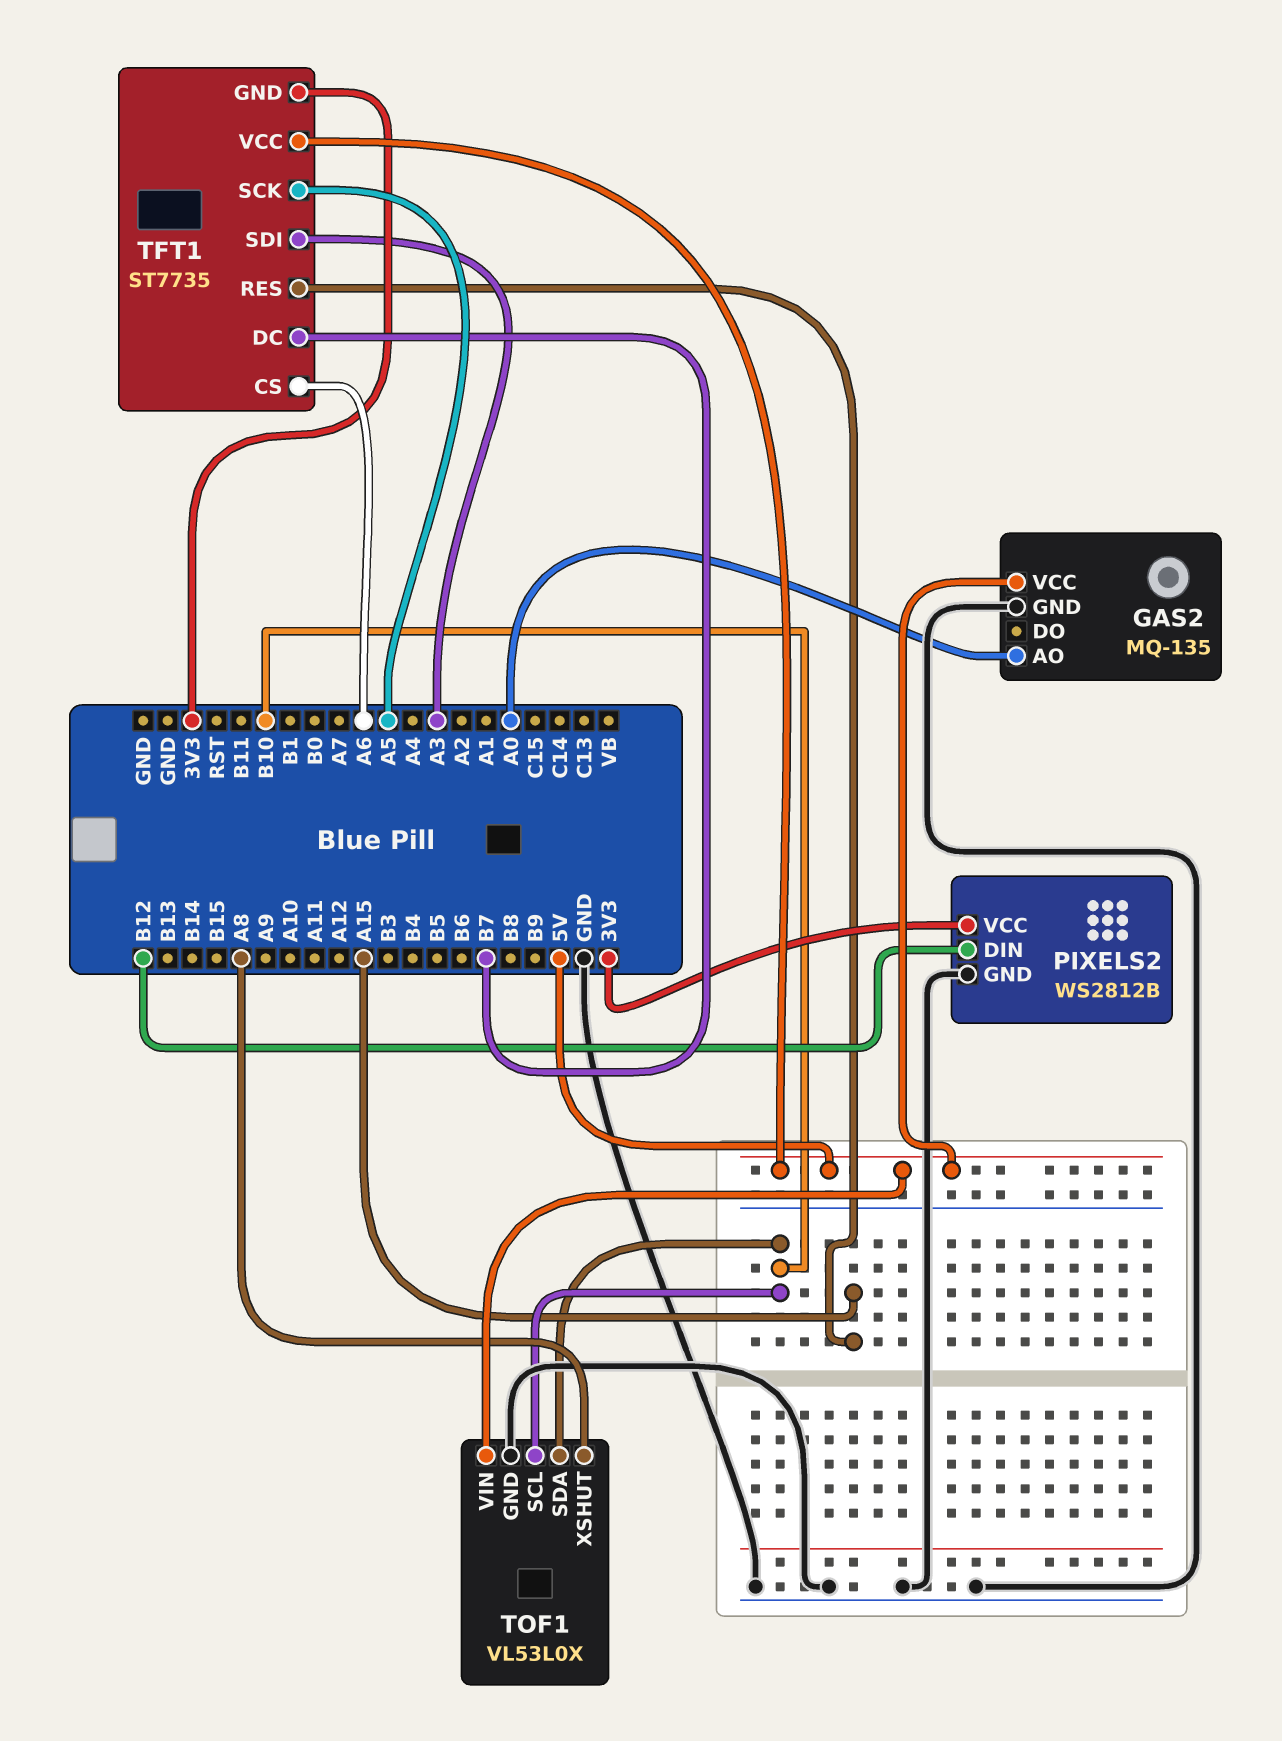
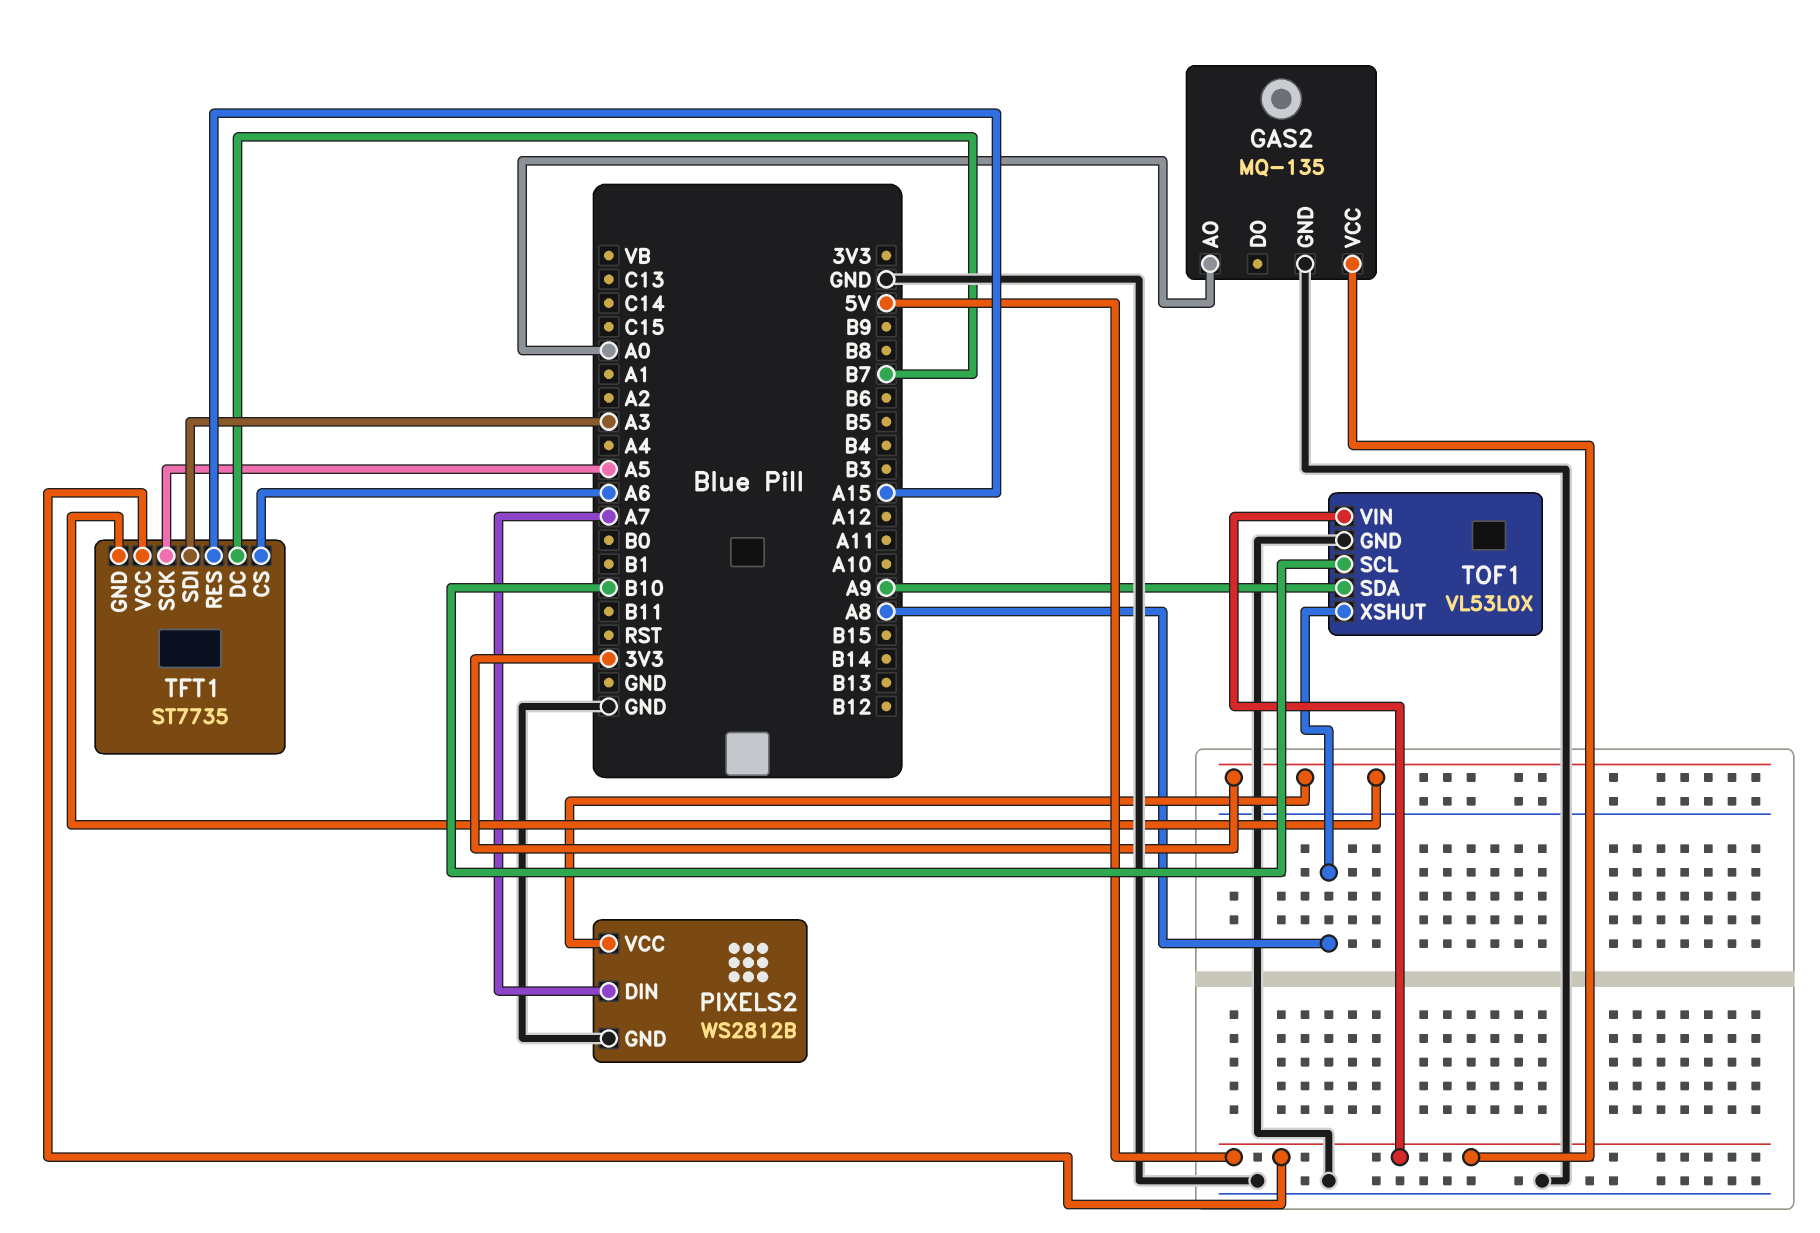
PIXELS2 pin DIN: B12 -> A7
TOF1 pin SDA: B10 -> A9

